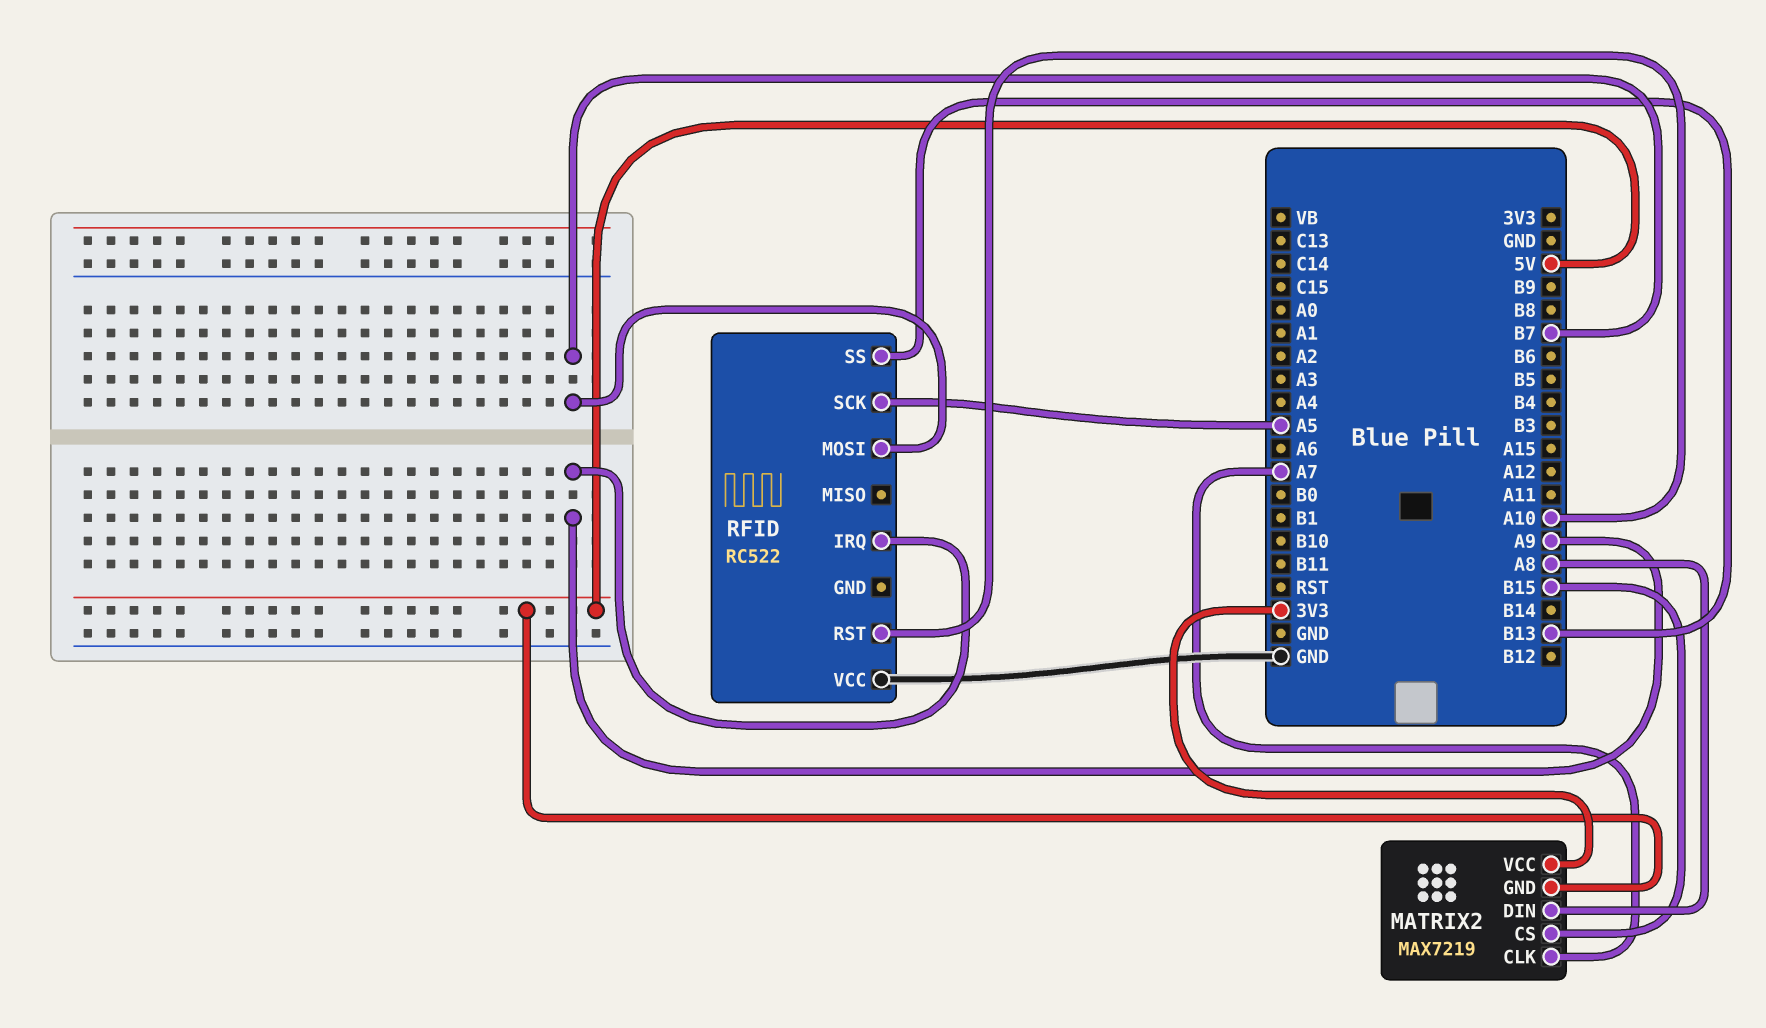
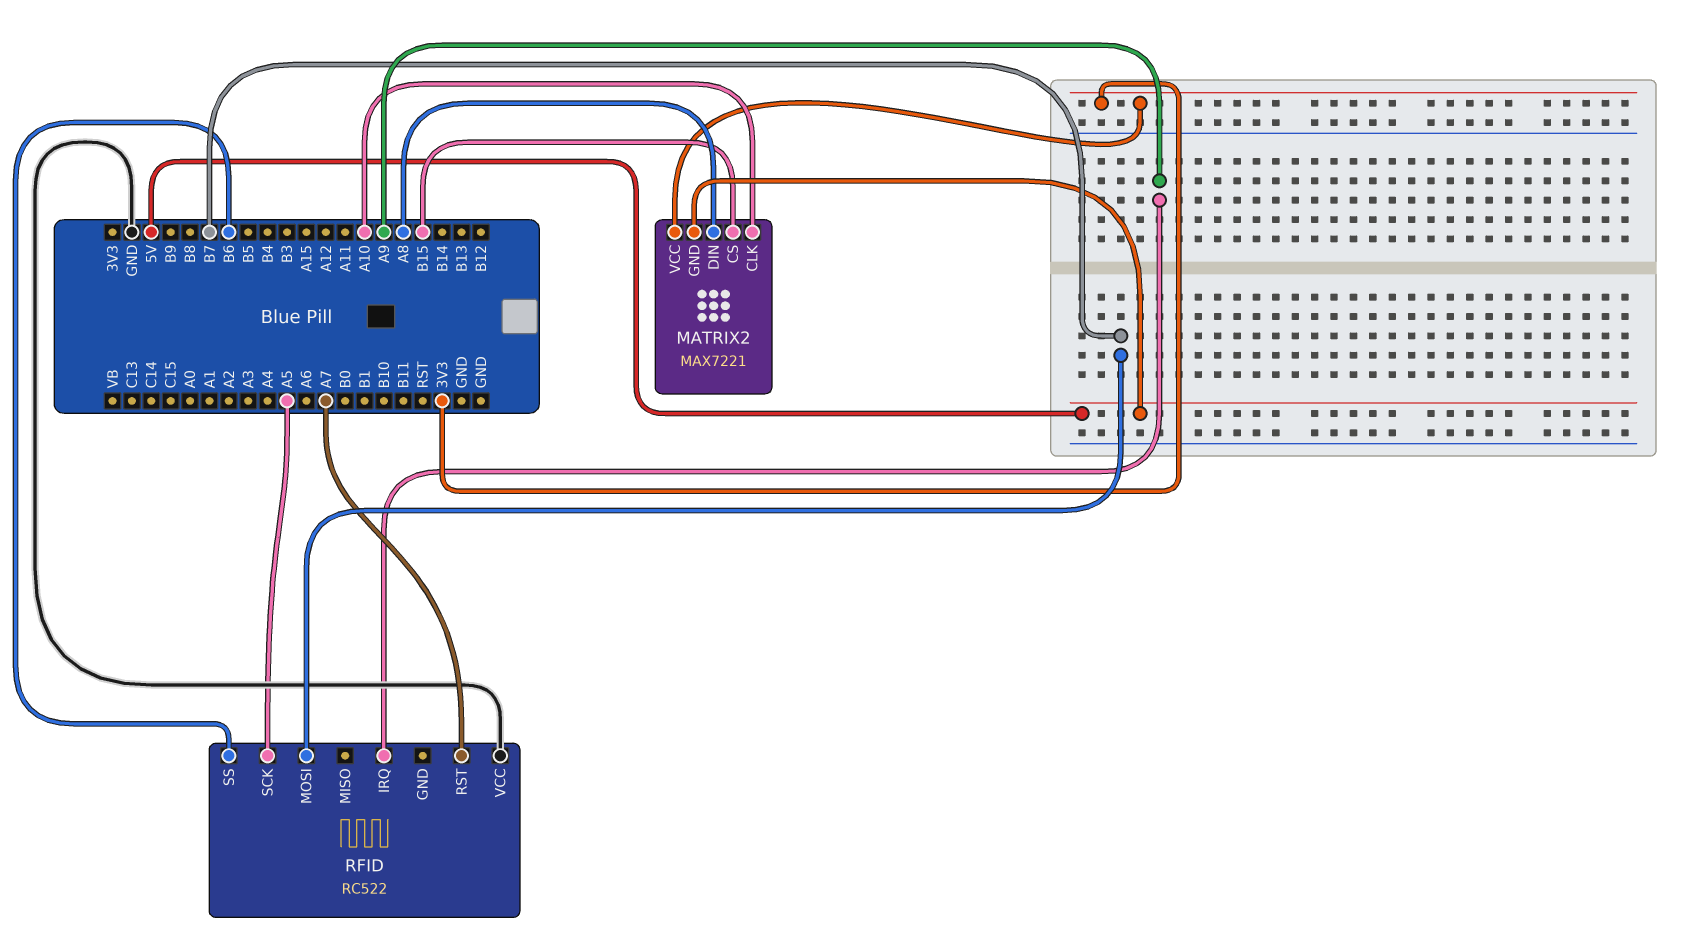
MATRIX2: MAX7219 -> MAX7221
MATRIX2 pin CLK: A7 -> A10
RFID pin RST: A10 -> A7
RFID pin SS: B13 -> B6

